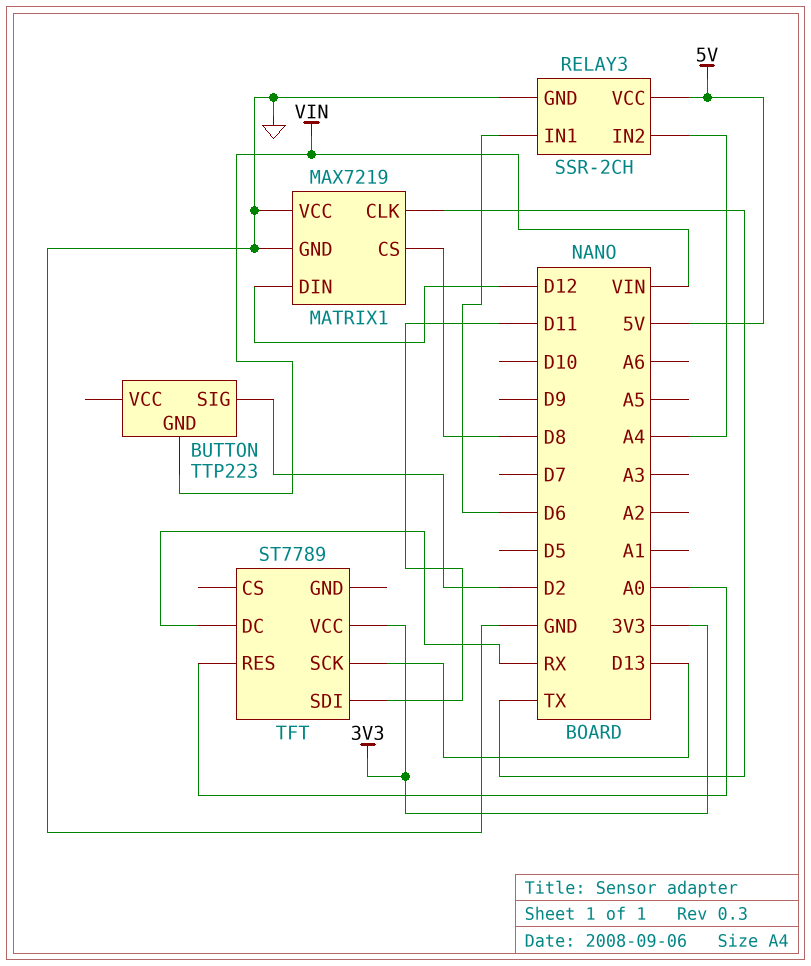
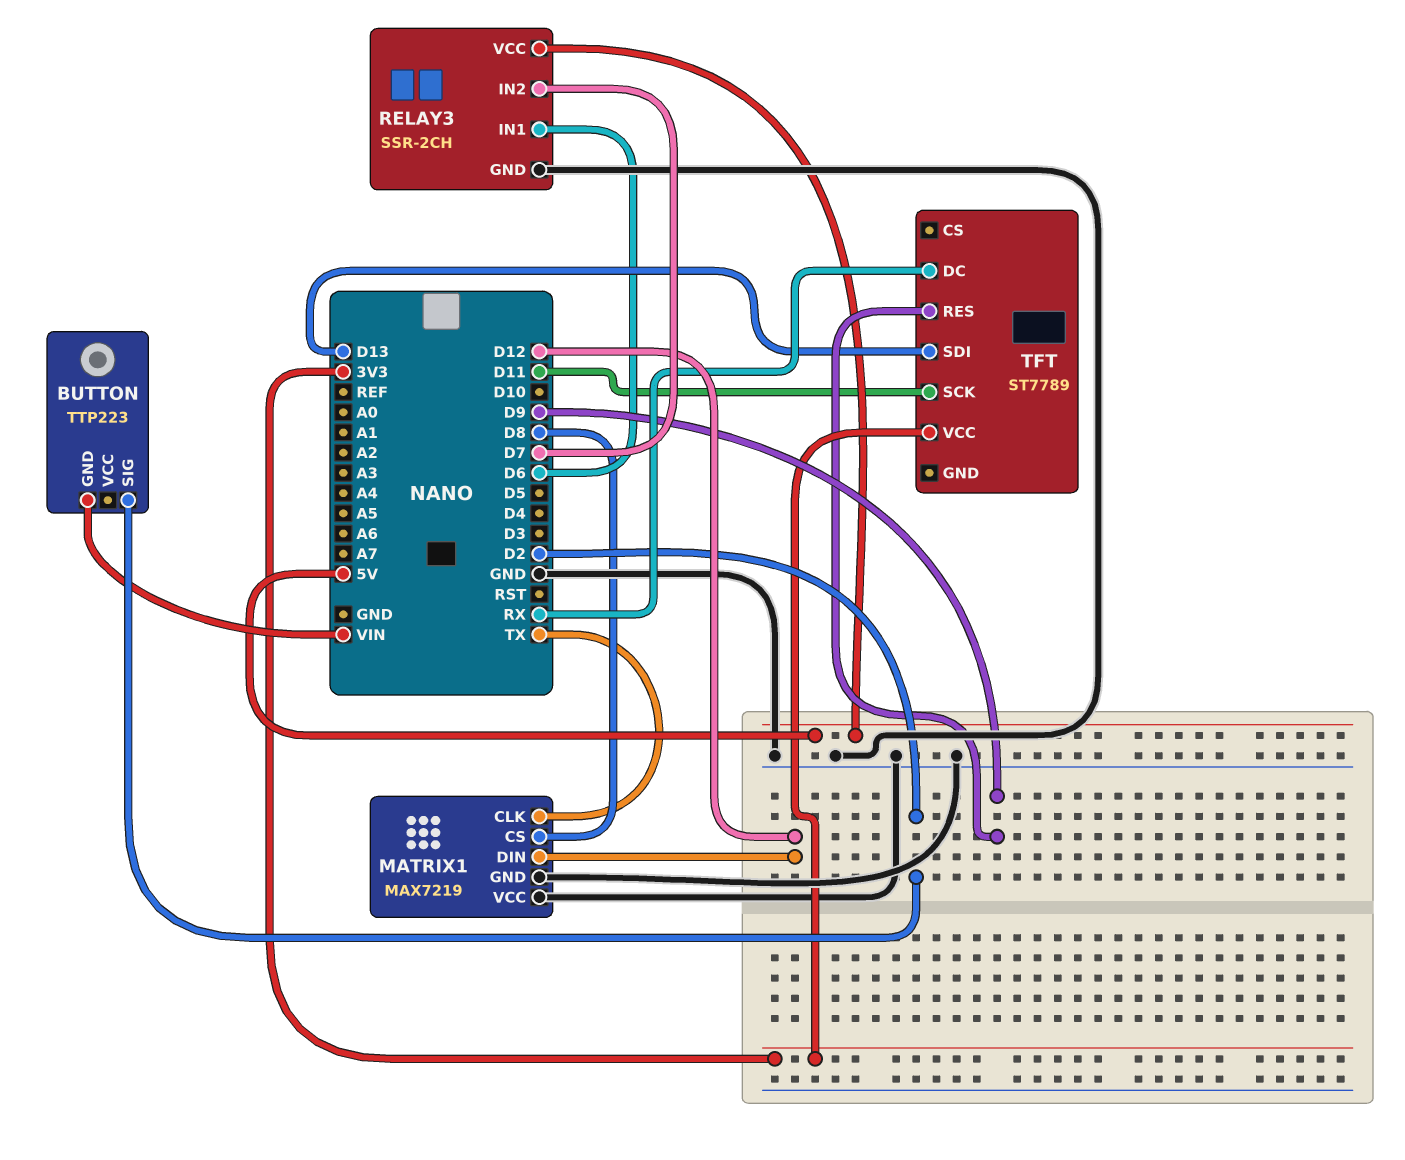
RELAY3 pin IN2: A4 -> D7
TFT pin RES: A0 -> D9
TFT pin SCK: D13 -> D11
TFT pin SDI: D11 -> D13

